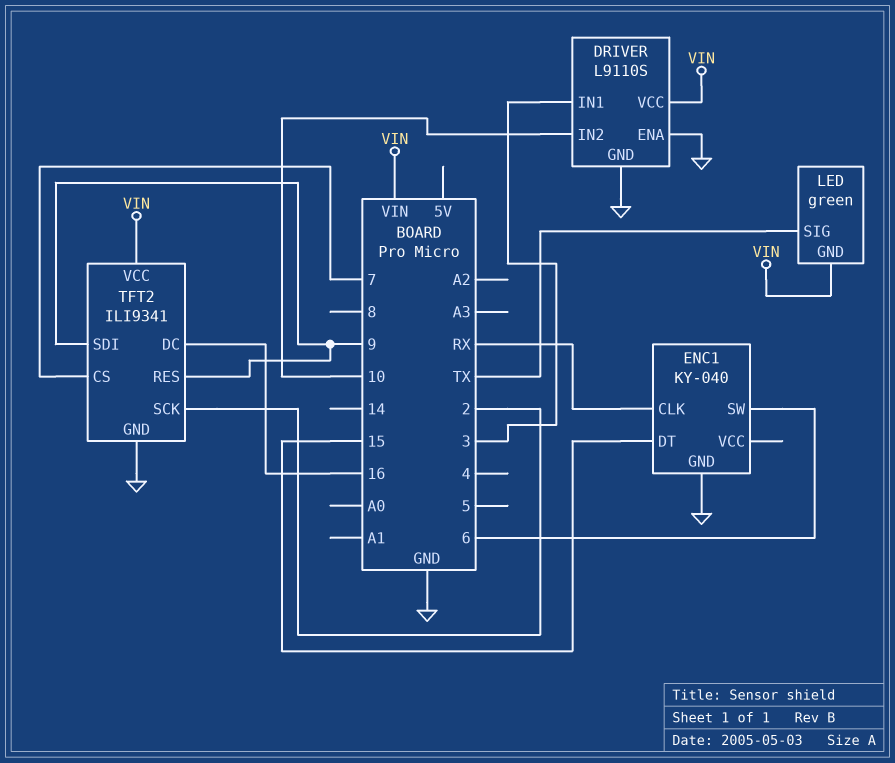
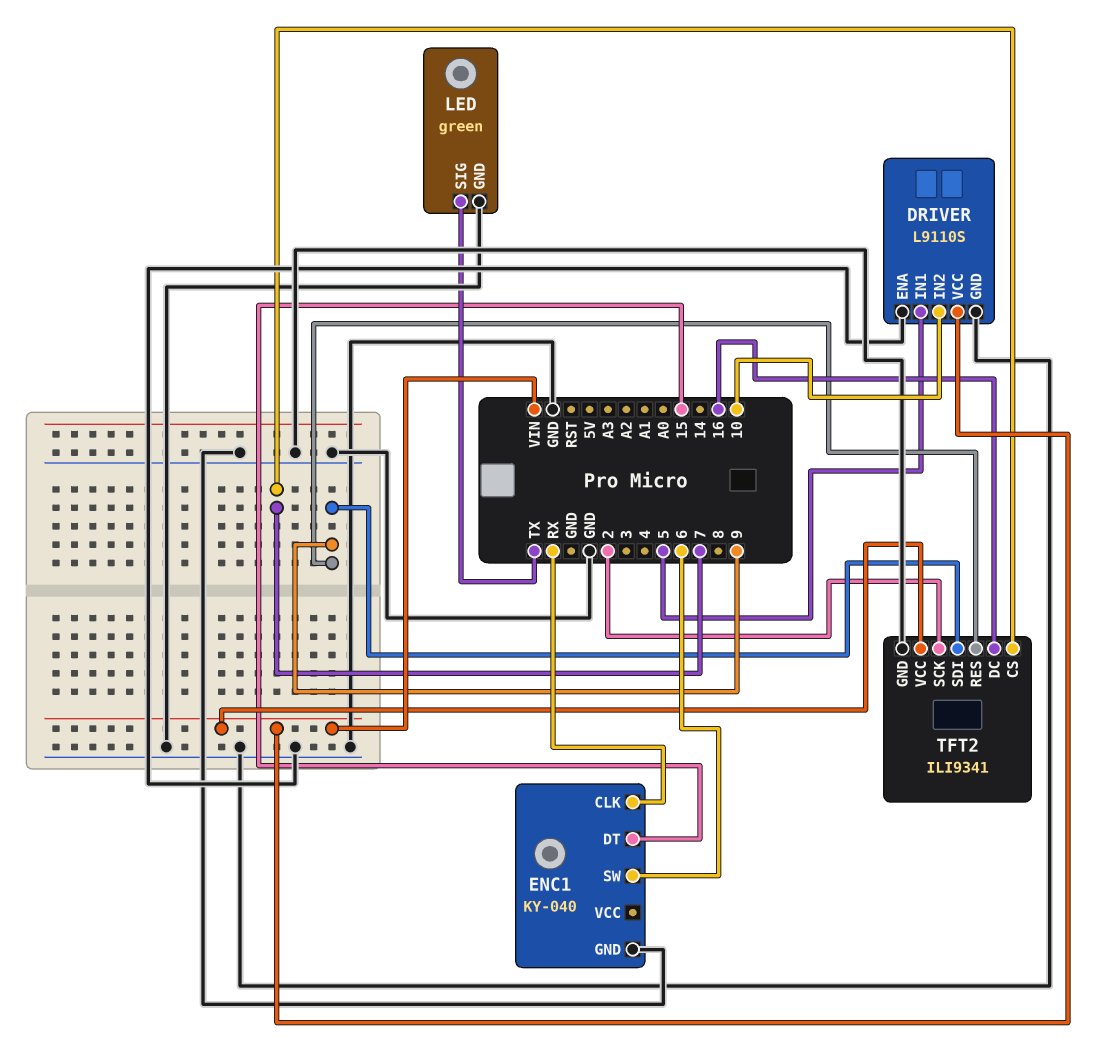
DRIVER pin IN1: 3 -> 5
LED pin GND: VIN -> GND

